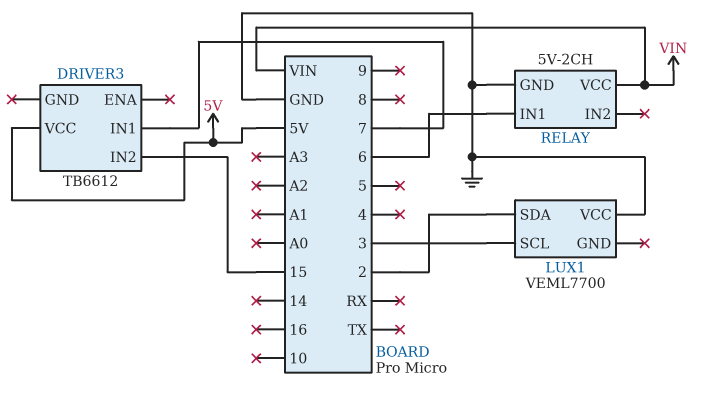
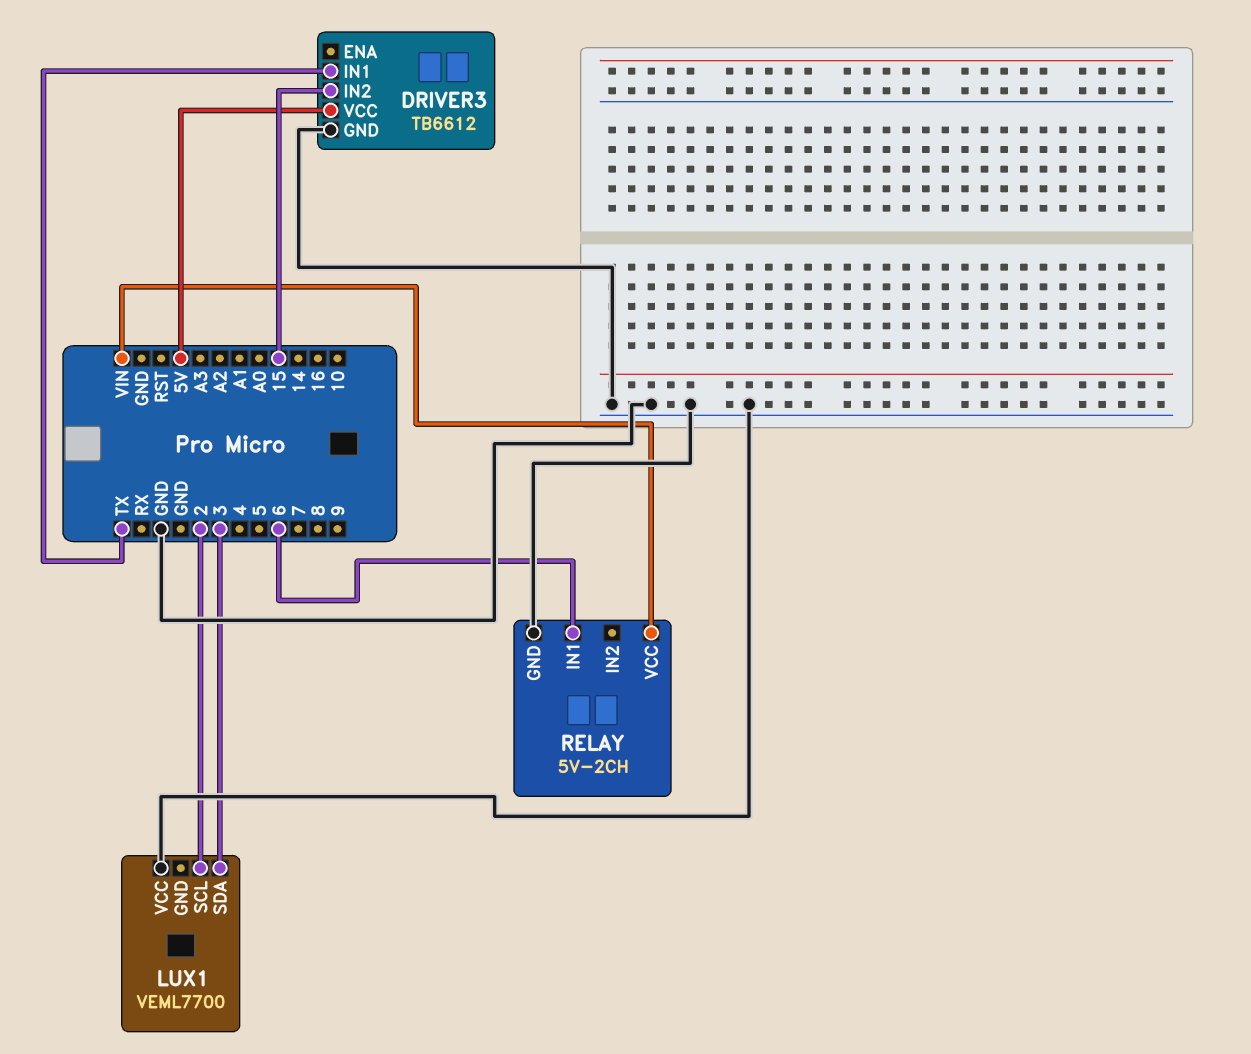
DRIVER3 pin GND: none -> GND
DRIVER3 pin IN1: 7 -> TX
LUX1 pin SCL: 3 -> 2
LUX1 pin SDA: 2 -> 3

